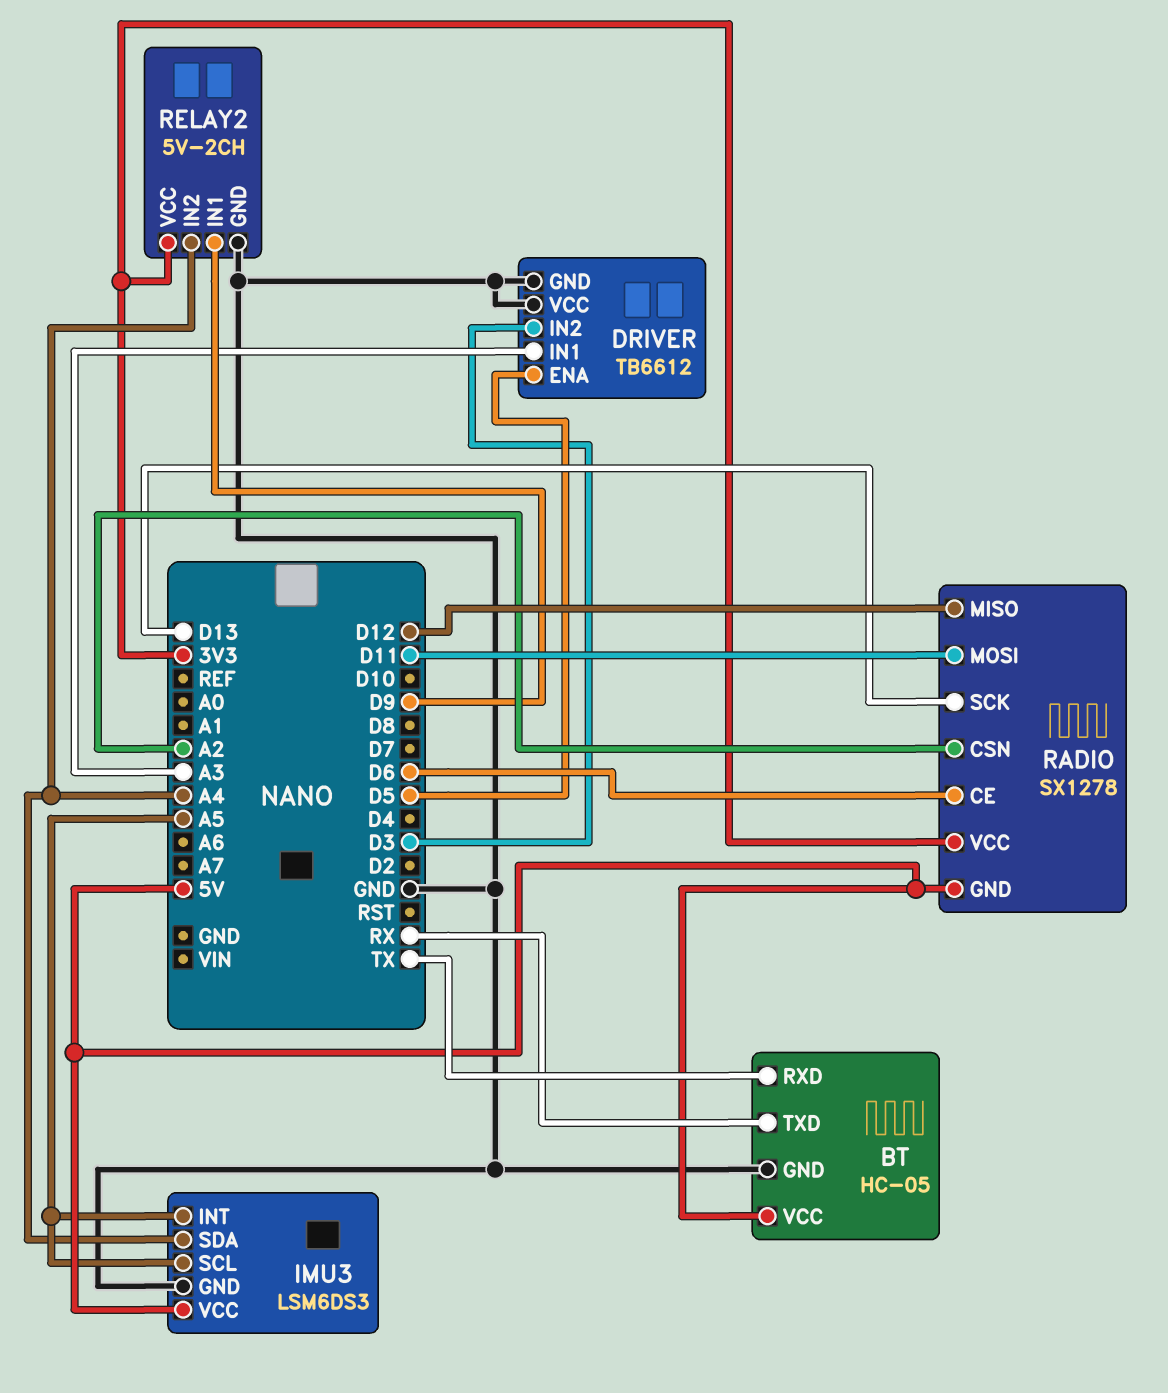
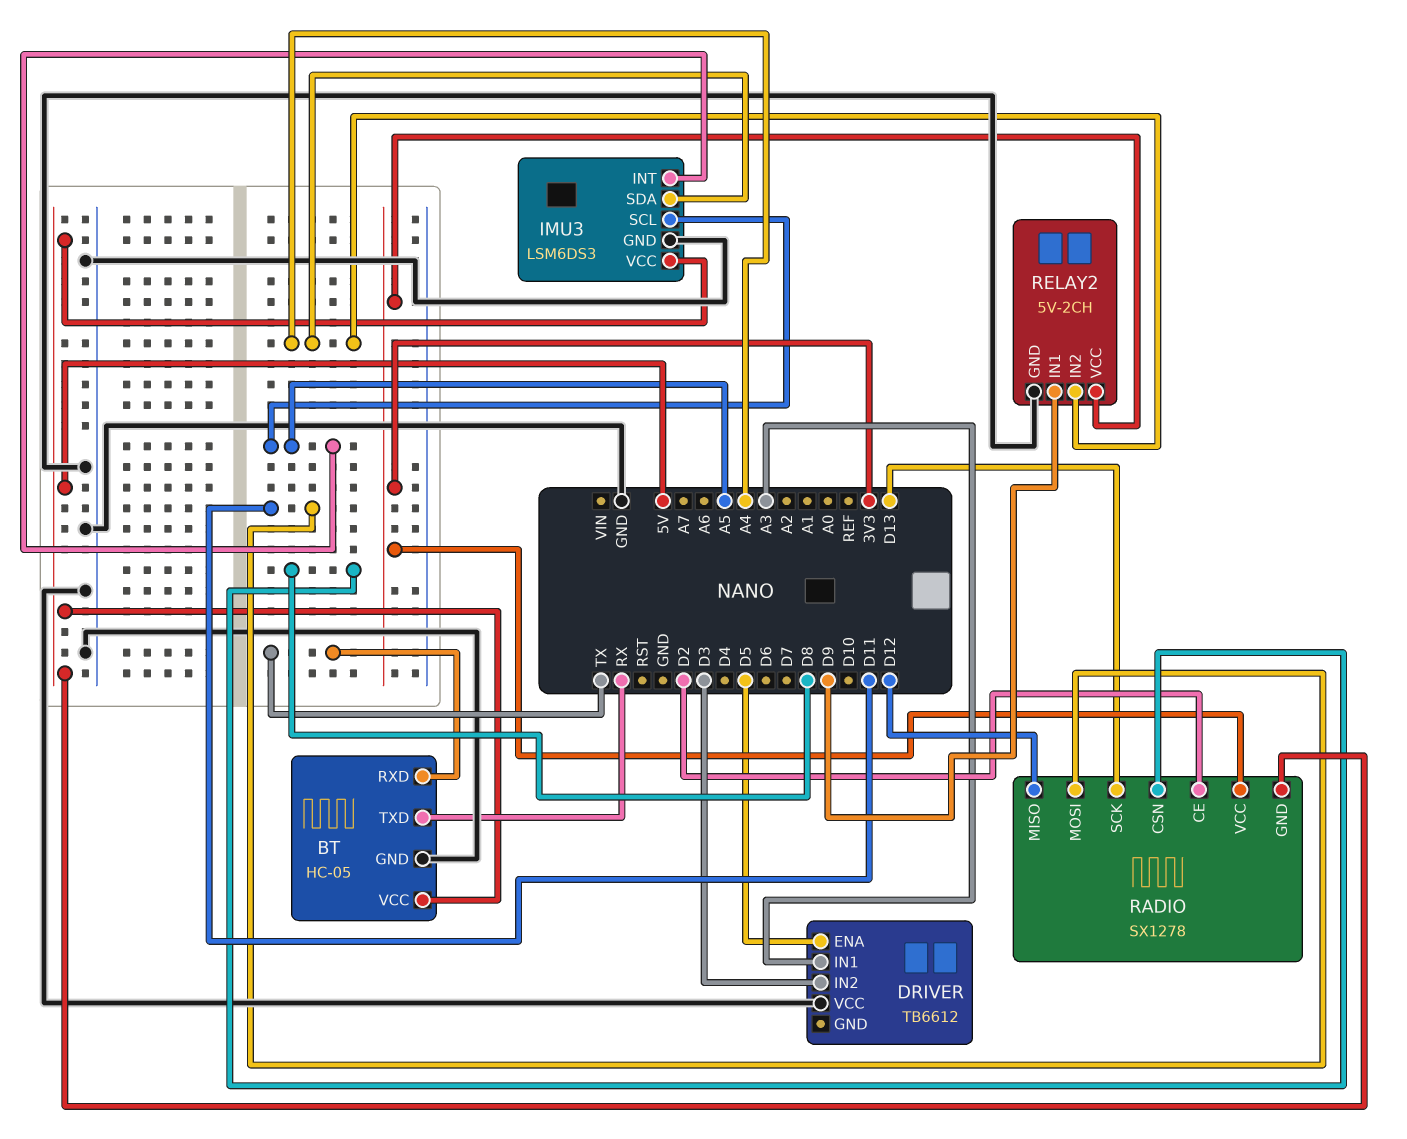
DRIVER pin GND: GND -> none
RADIO pin CE: D6 -> D2
RADIO pin CSN: A2 -> D8

